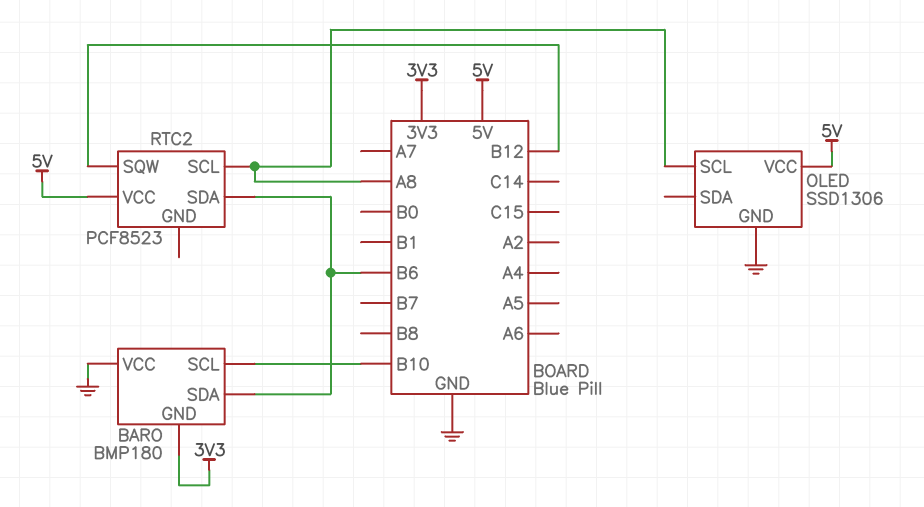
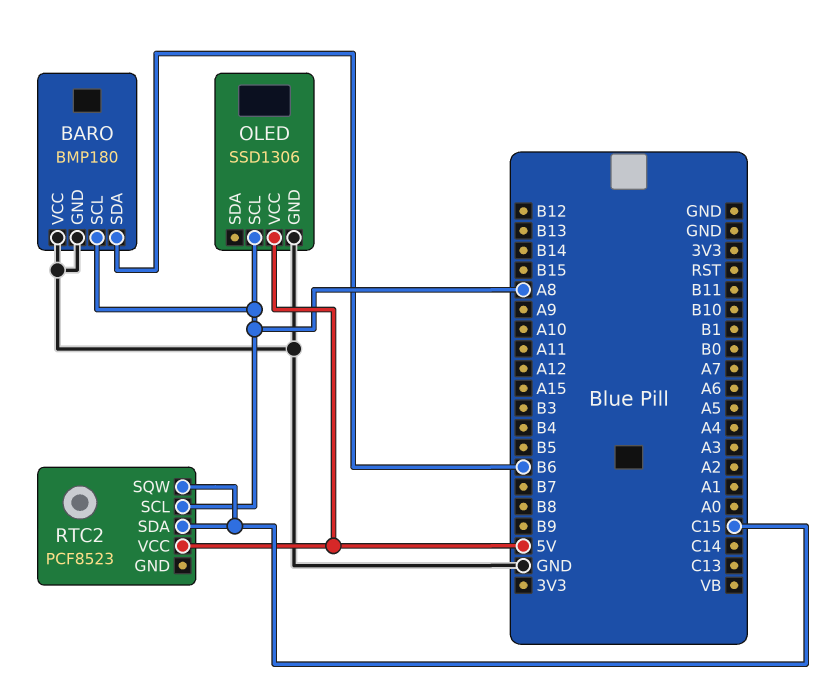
BARO pin GND: 3V3 -> GND
BARO pin SCL: B10 -> A8
RTC2 pin SDA: B6 -> C15
RTC2 pin SQW: B12 -> C15

